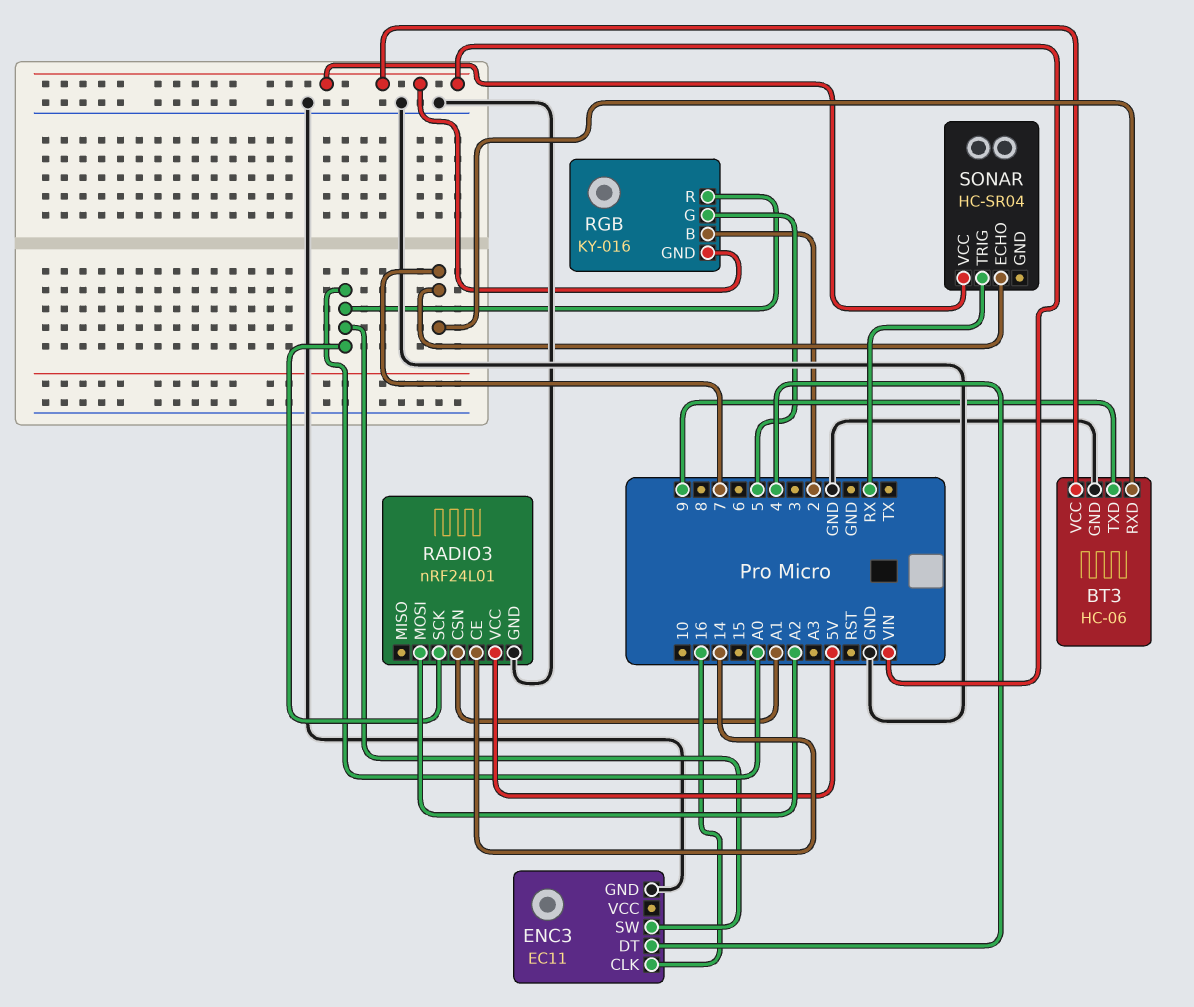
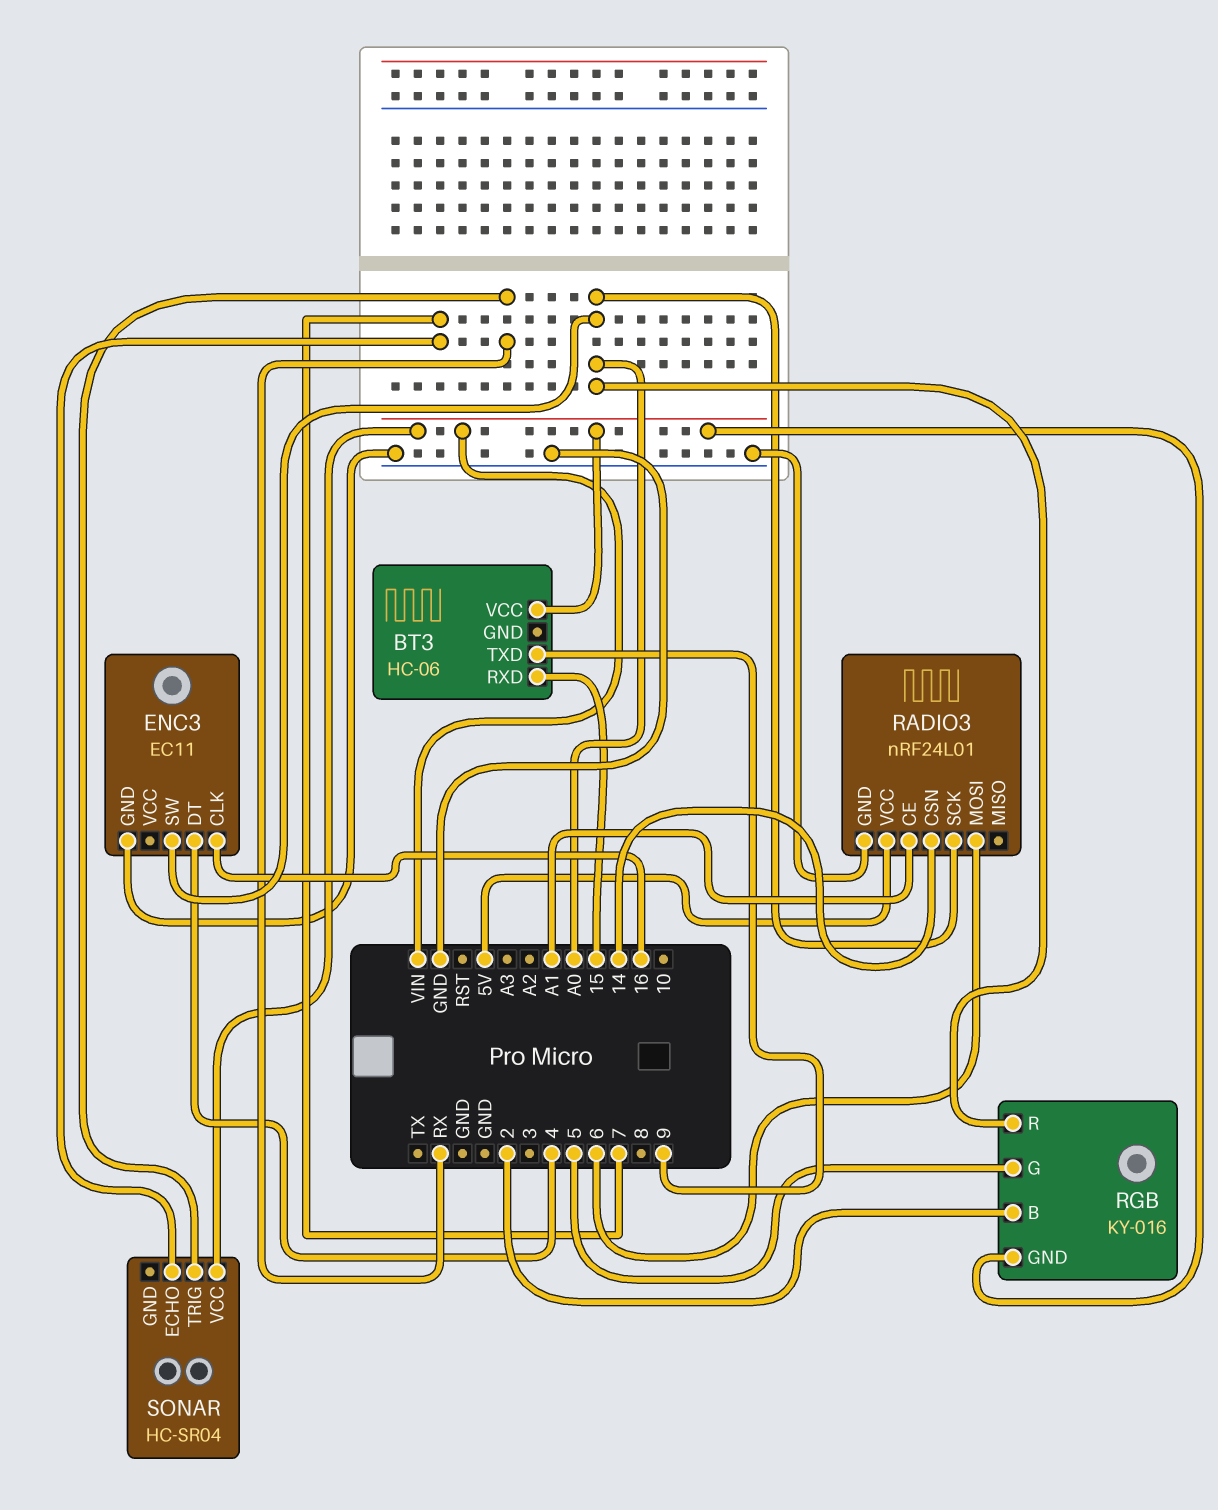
BT3 pin GND: GND -> none
BT3 pin RXD: 7 -> 15
RADIO3 pin CE: 14 -> A1
RADIO3 pin CSN: A1 -> 14
RADIO3 pin MOSI: A2 -> 6

